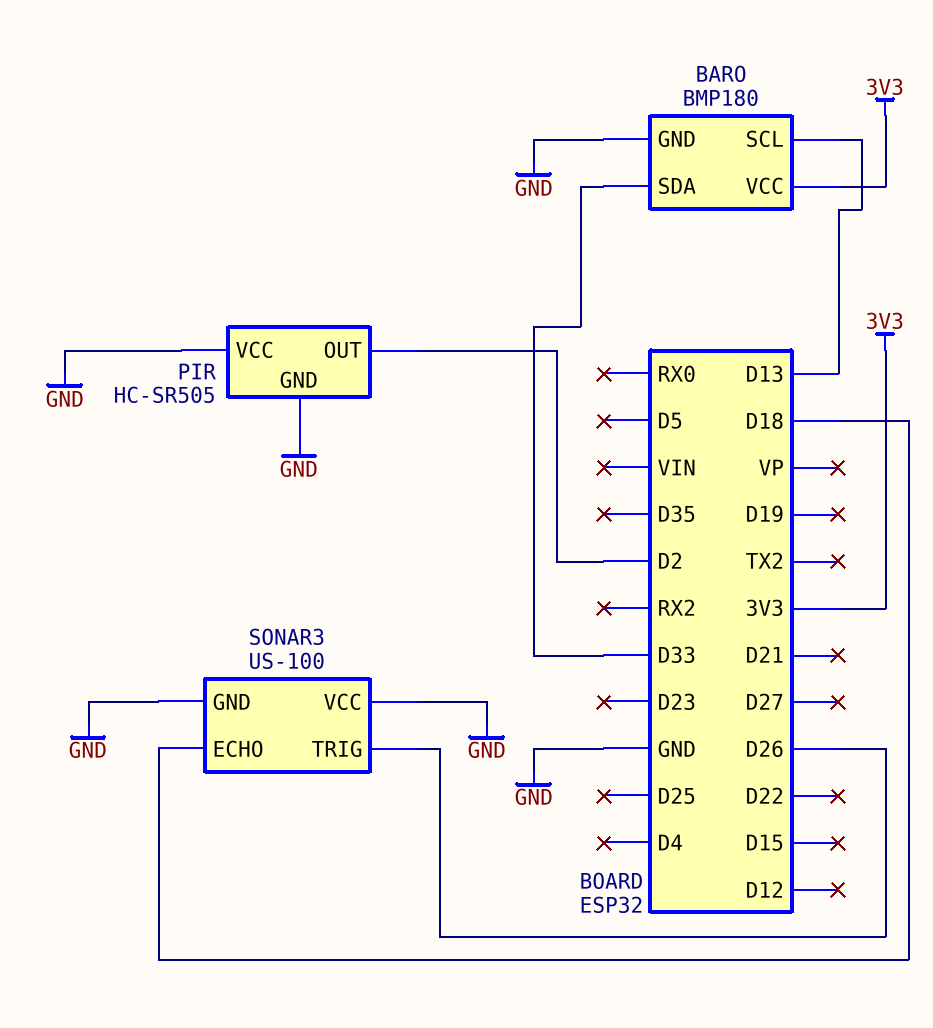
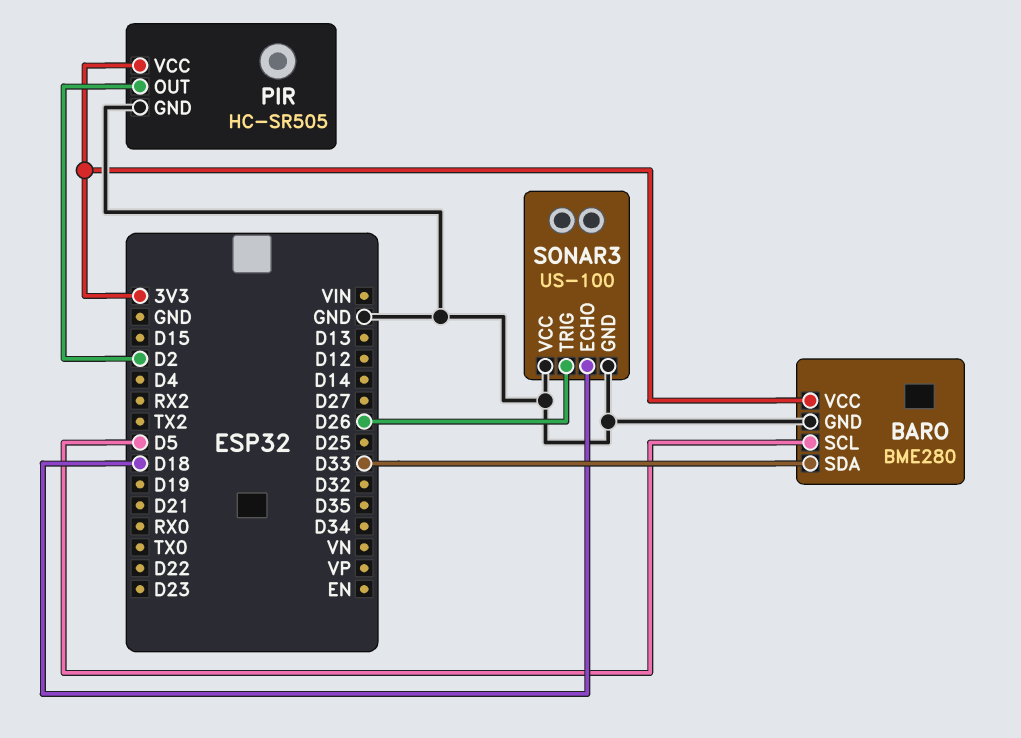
BARO: BMP180 -> BME280
BARO pin SCL: D13 -> D5
PIR pin VCC: GND -> 3V3

